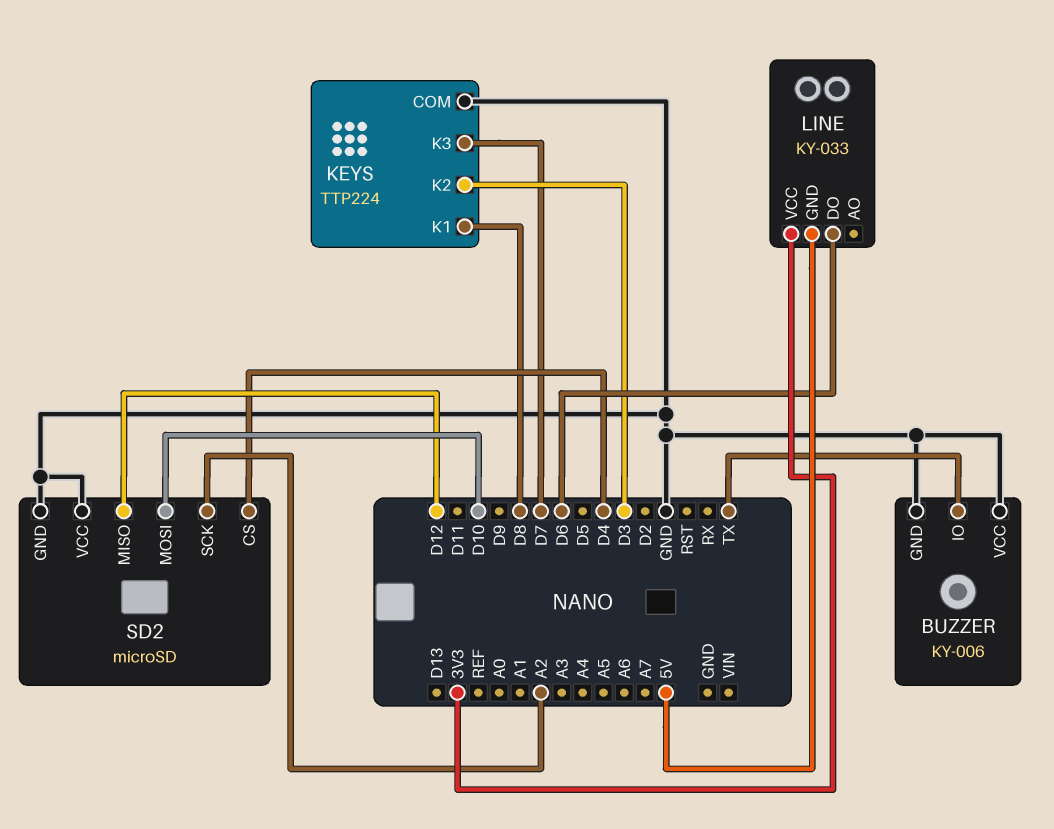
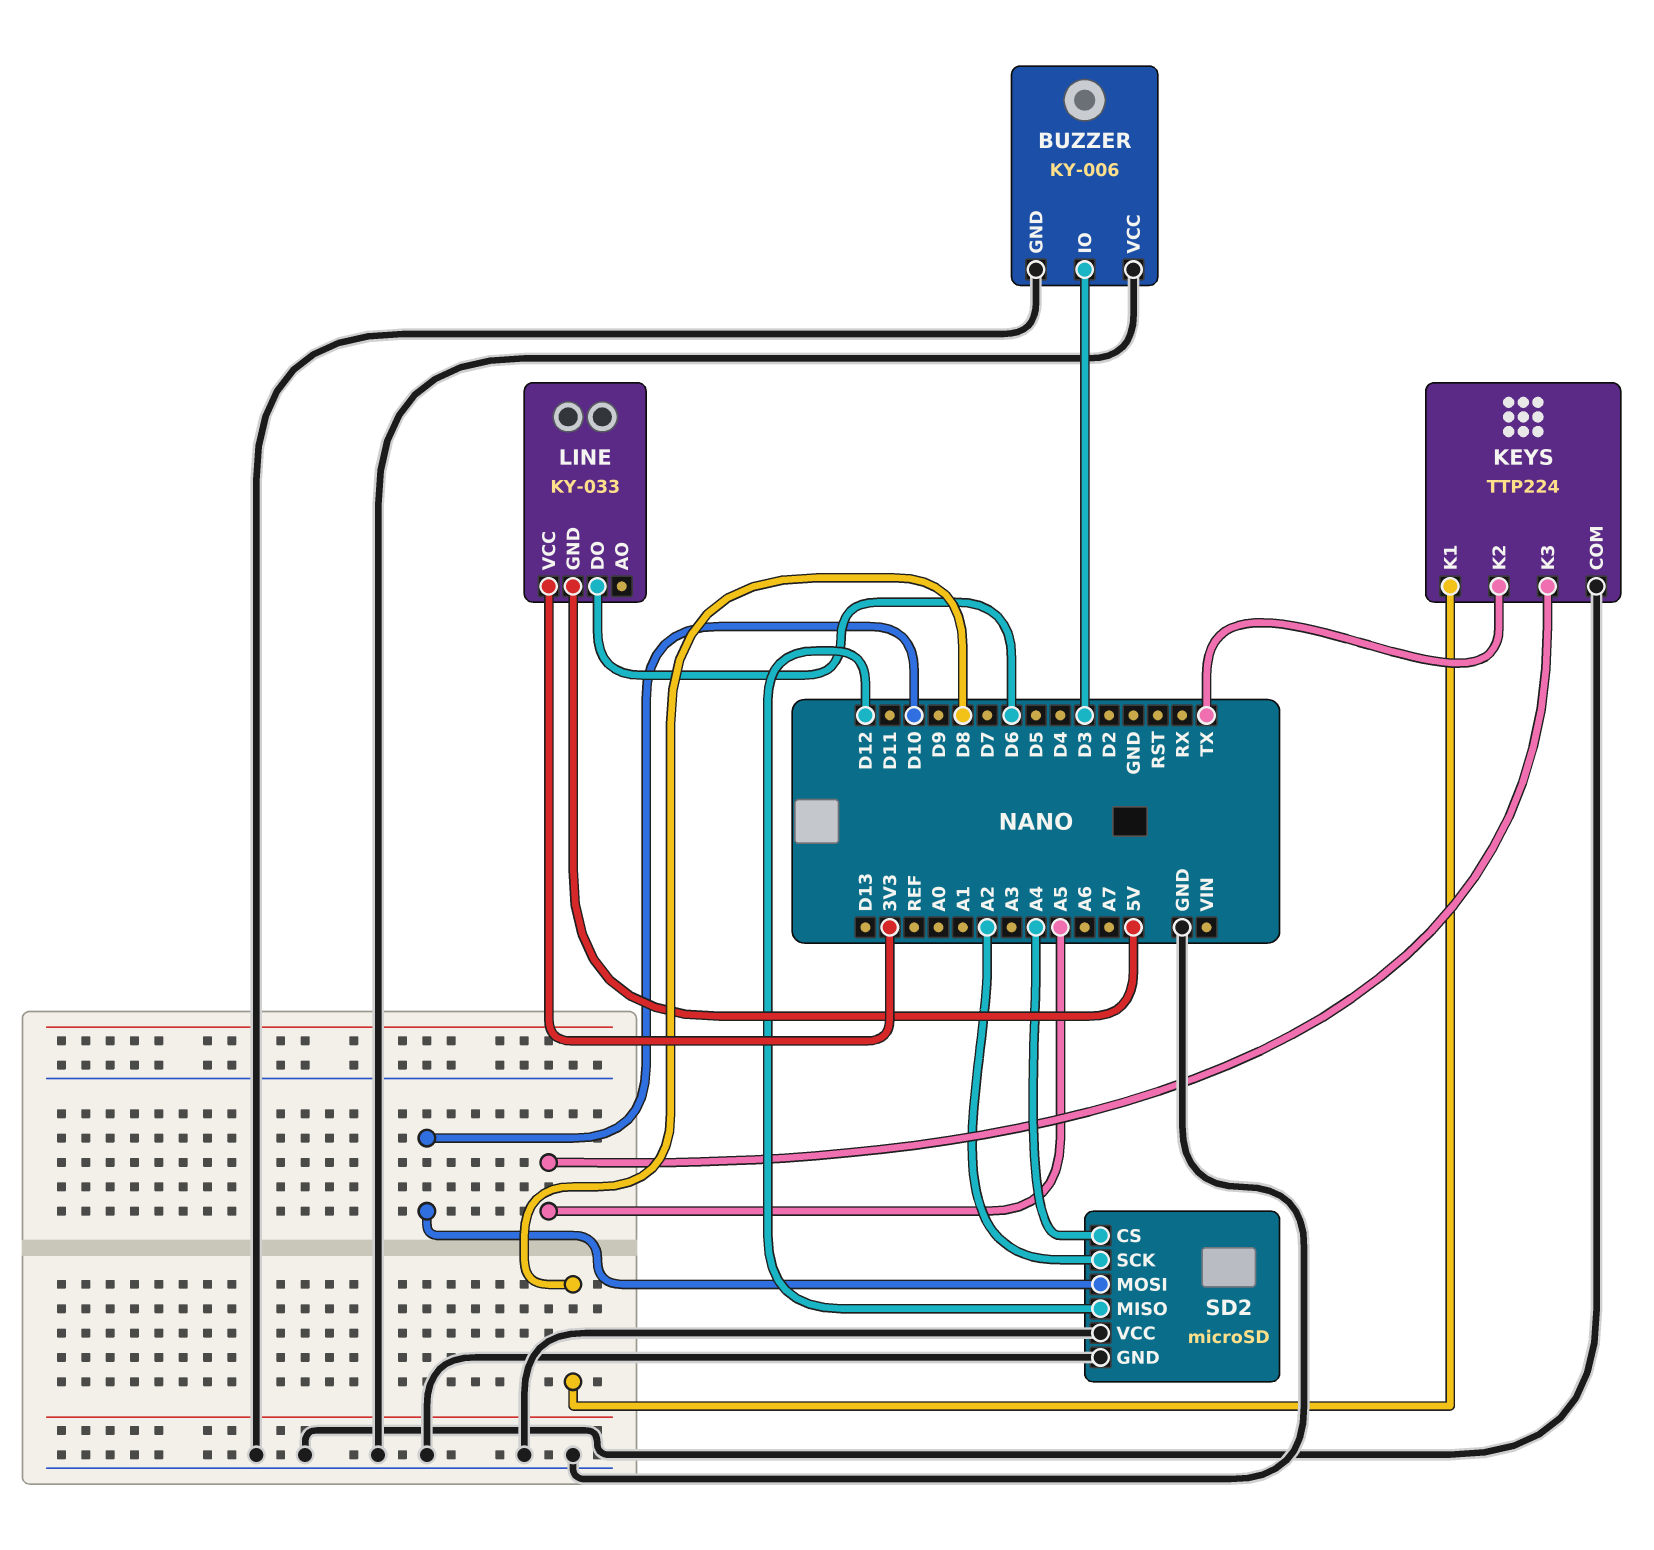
BUZZER pin IO: TX -> D3
KEYS pin K2: D3 -> TX
KEYS pin K3: D7 -> A5
SD2 pin CS: D4 -> A4

